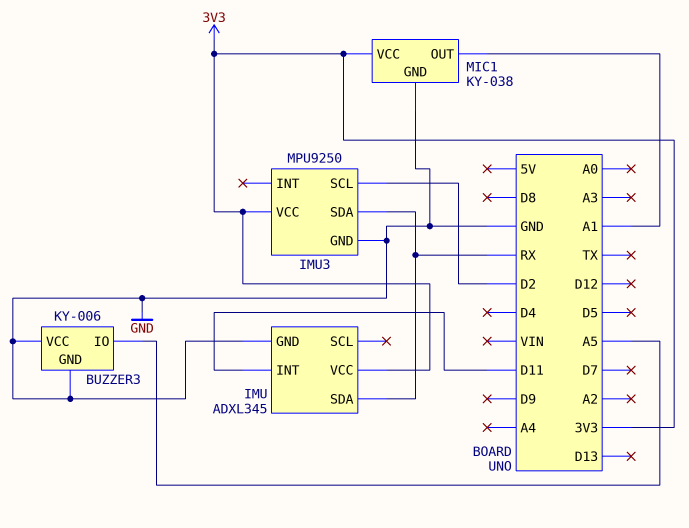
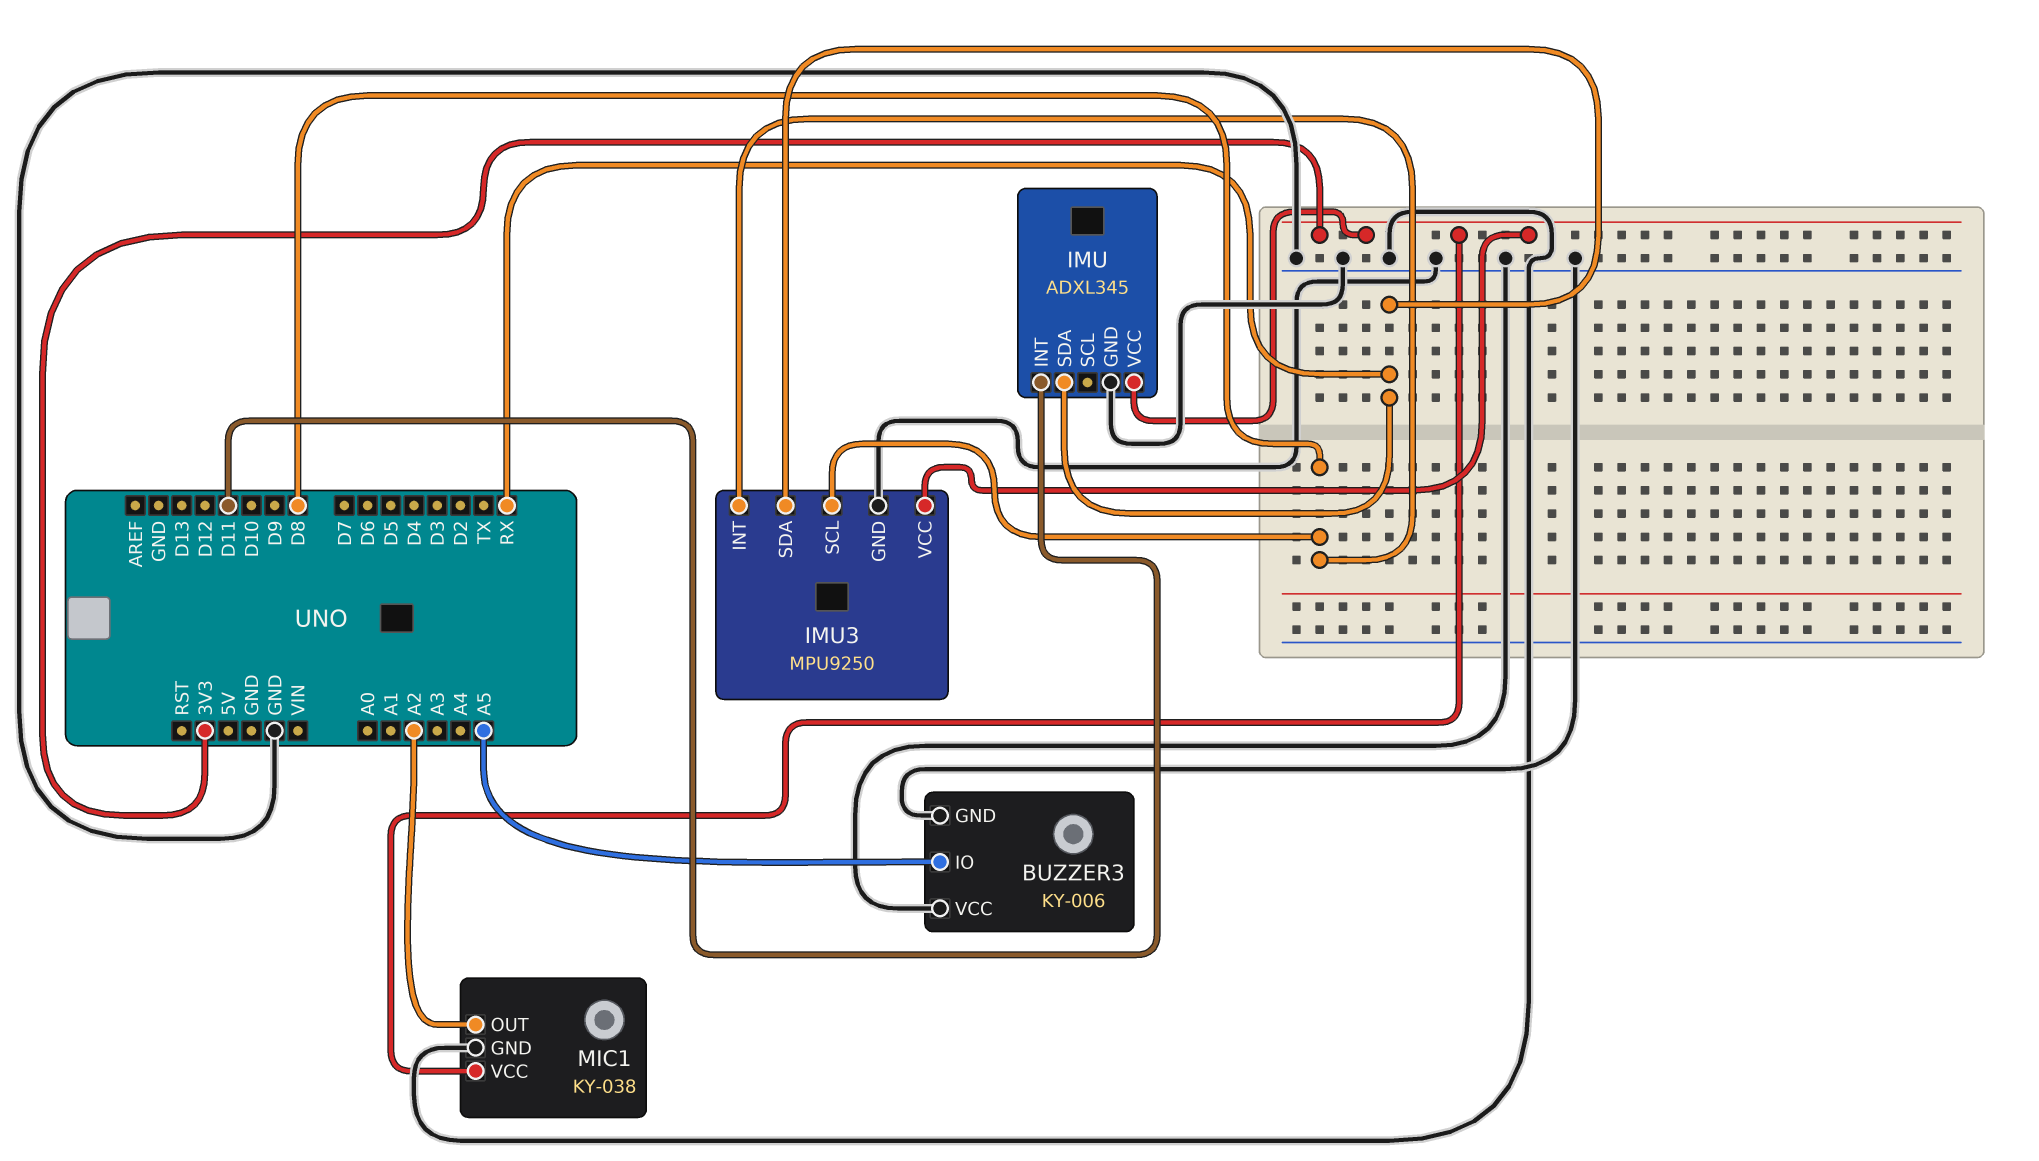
IMU3 pin INT: none -> D8
IMU3 pin SCL: D2 -> D8
MIC1 pin OUT: A1 -> A2

